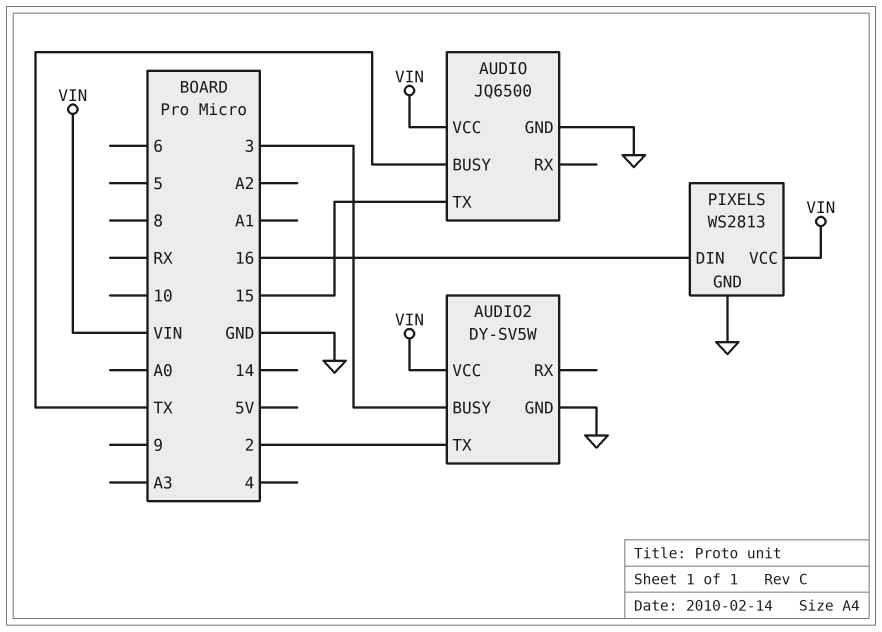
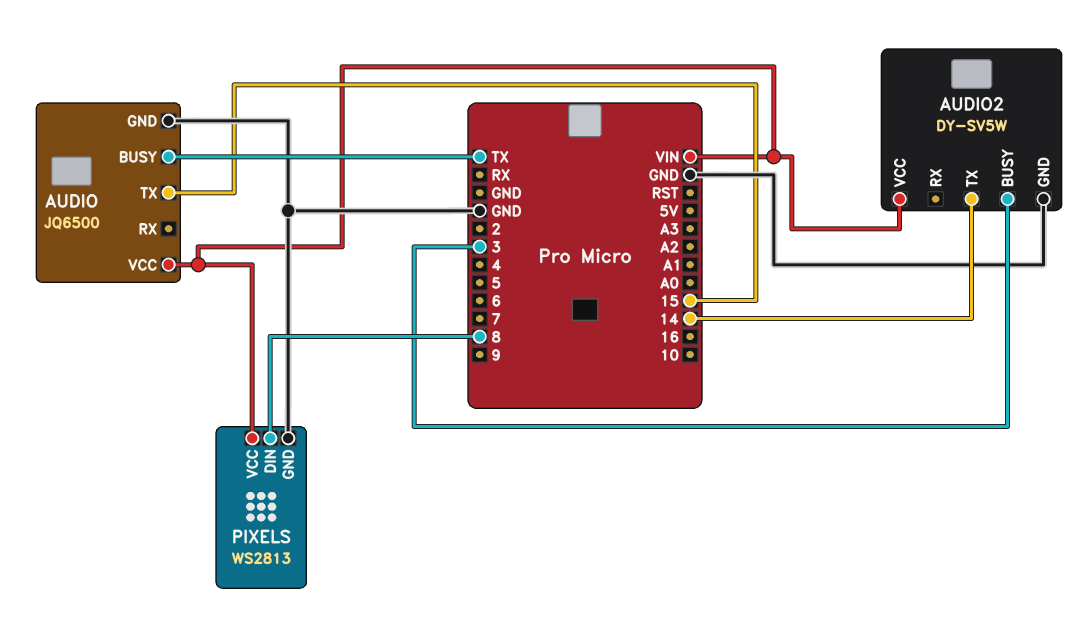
AUDIO2 pin TX: 2 -> 14
PIXELS pin DIN: 16 -> 8

